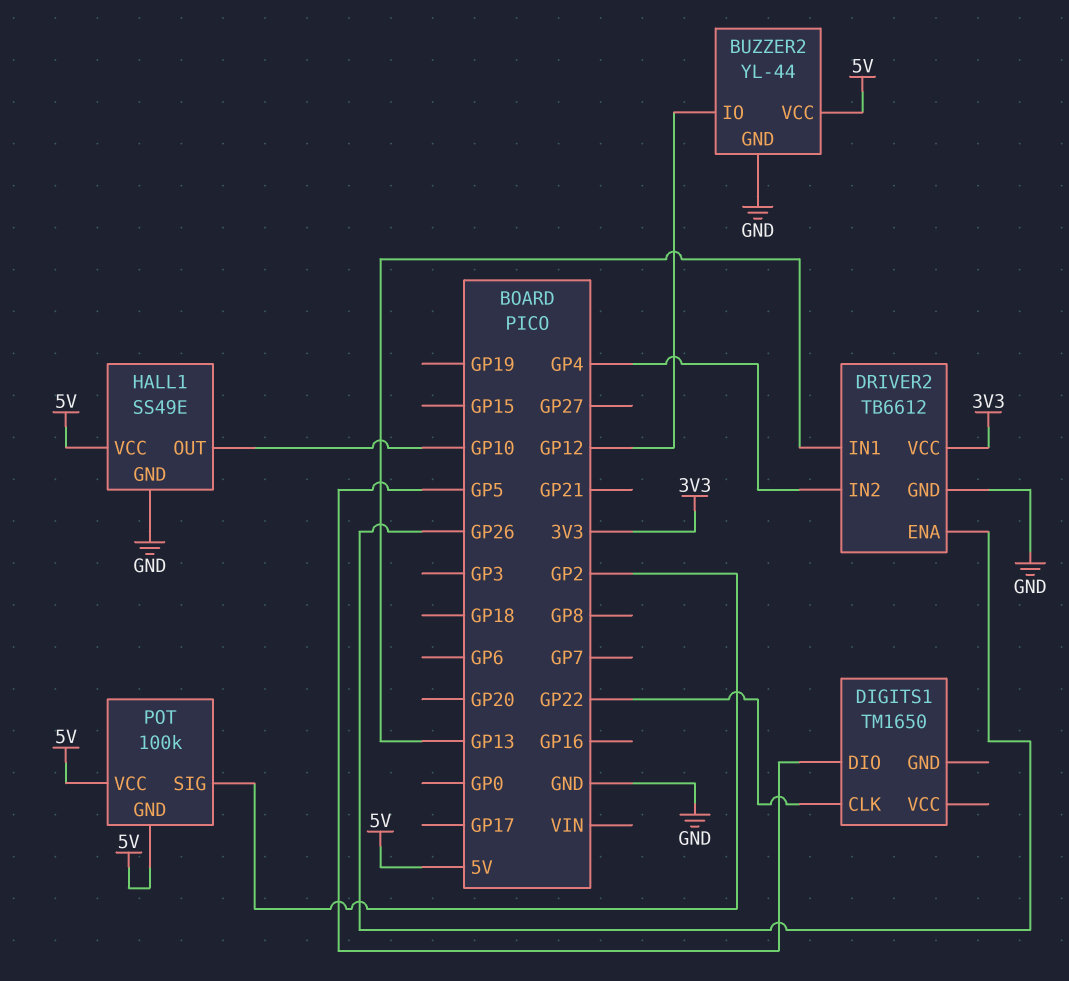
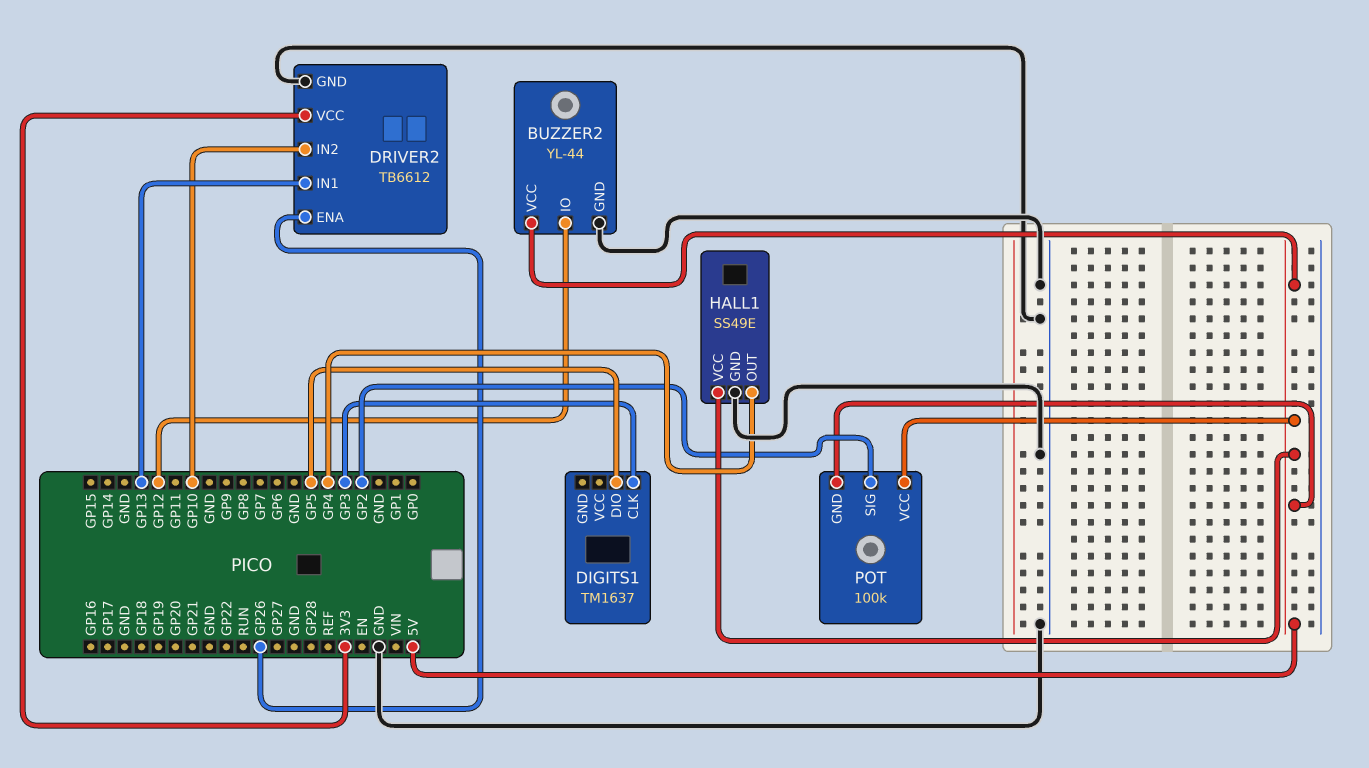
DIGITS1: TM1650 -> TM1637
DIGITS1 pin CLK: GP22 -> GP3
DRIVER2 pin IN2: GP4 -> GP10
HALL1 pin OUT: GP10 -> GP4

